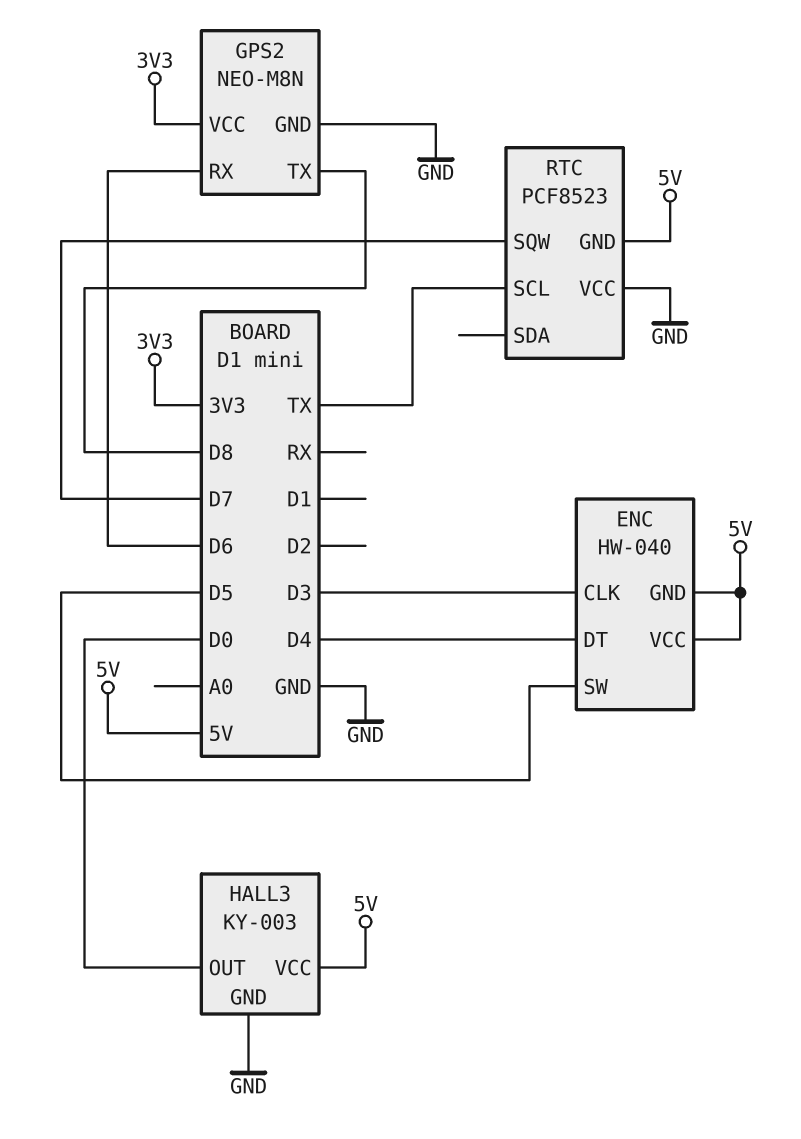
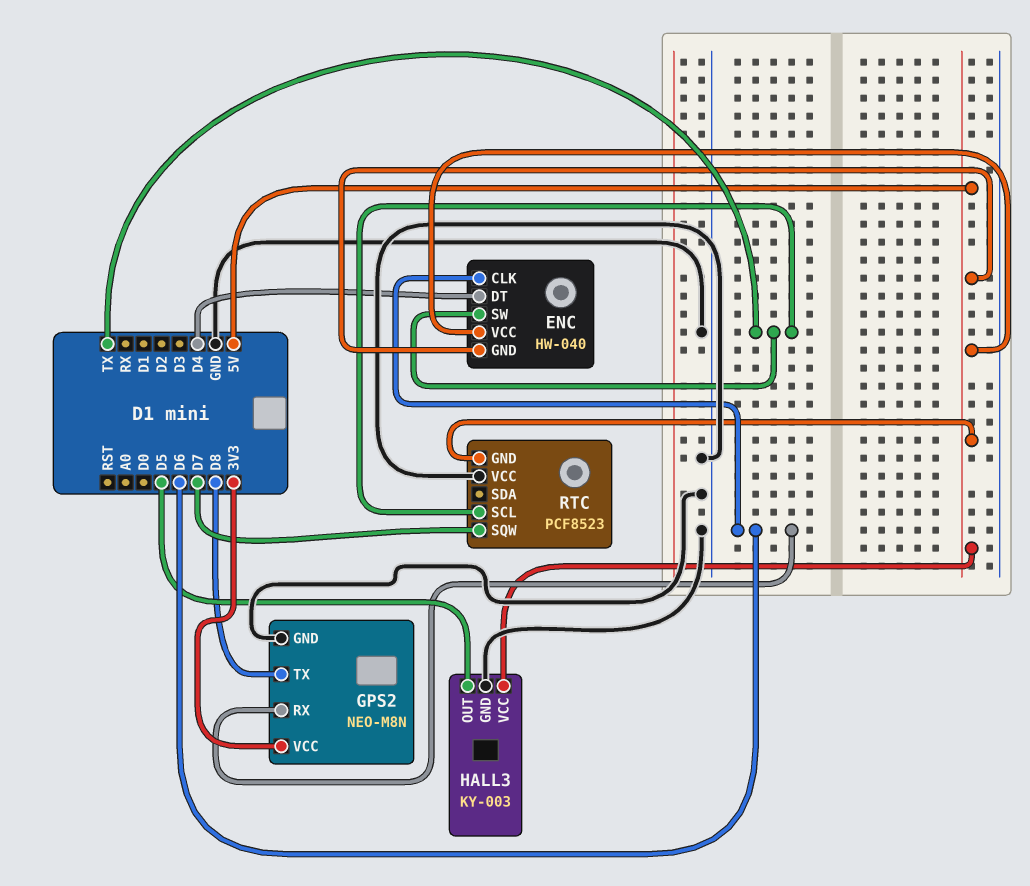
ENC pin CLK: D3 -> D6
ENC pin SW: D5 -> TX
HALL3 pin OUT: D0 -> D5

